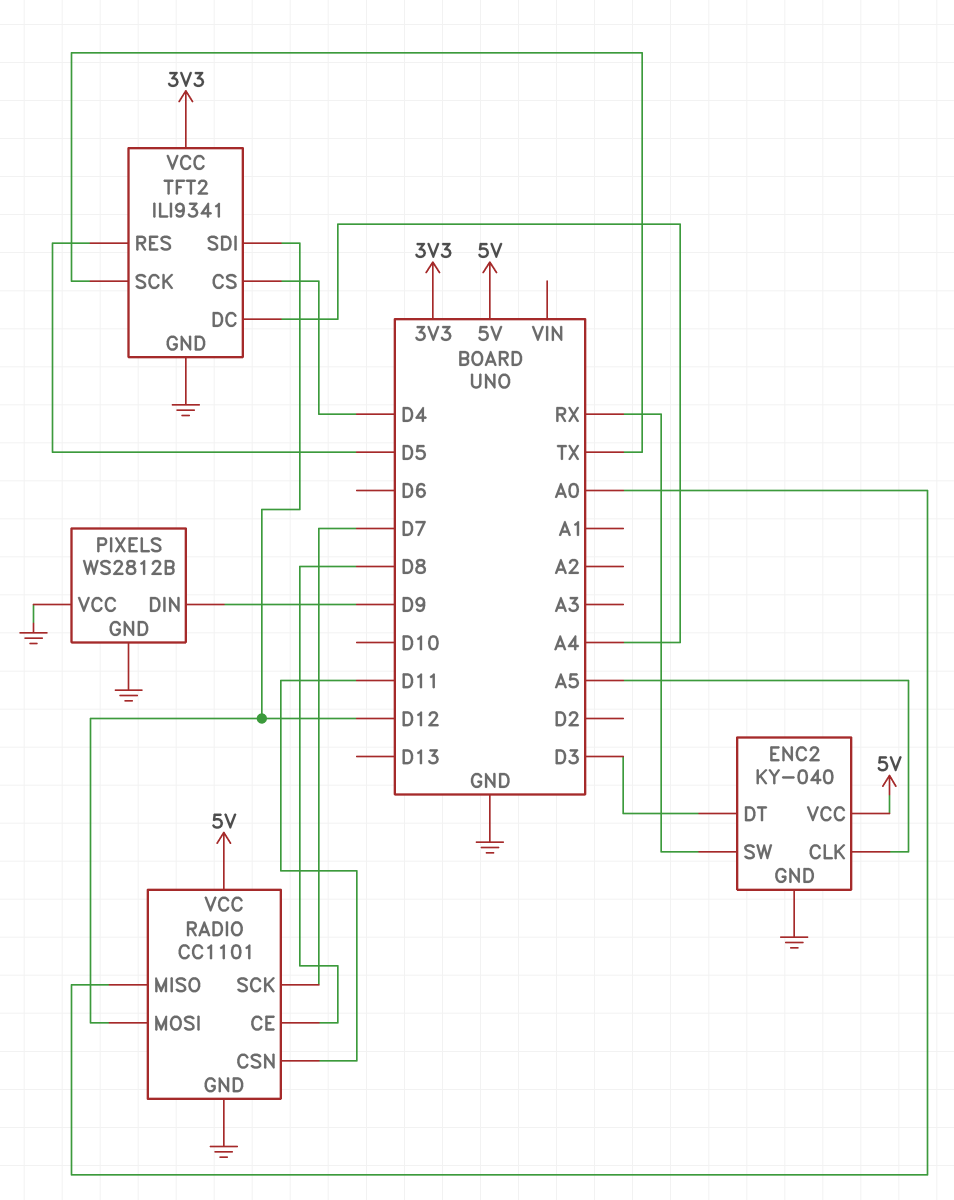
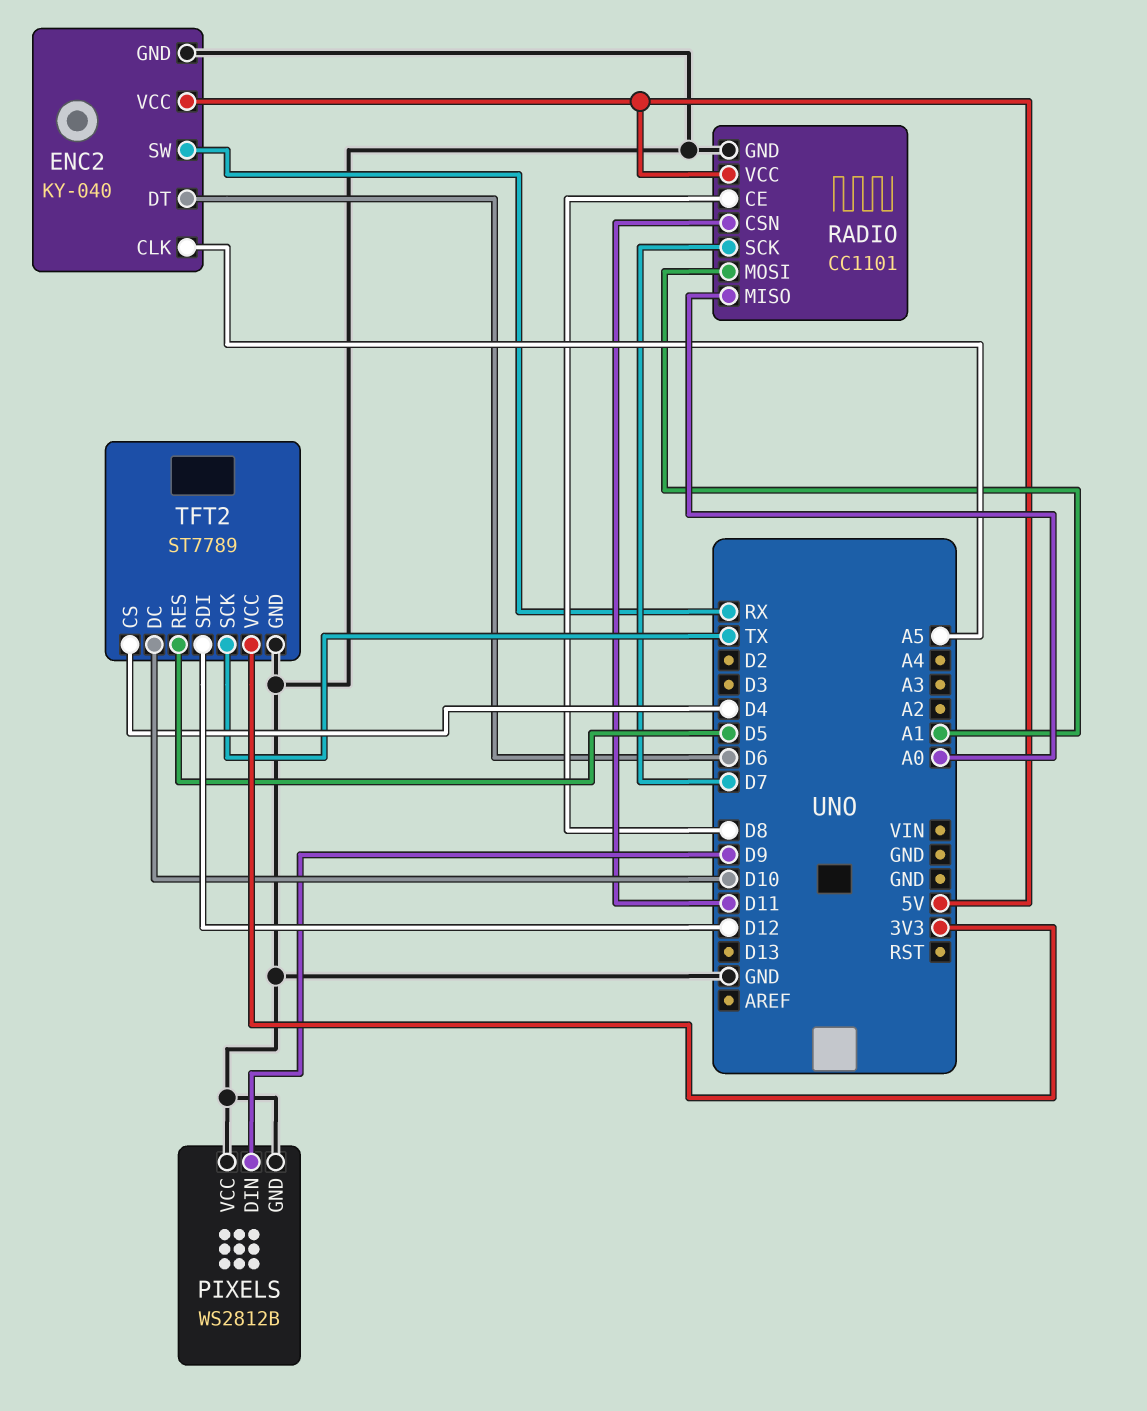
ENC2 pin DT: D3 -> D6
RADIO pin MOSI: D12 -> A1
TFT2: ILI9341 -> ST7789
TFT2 pin DC: A4 -> D10

